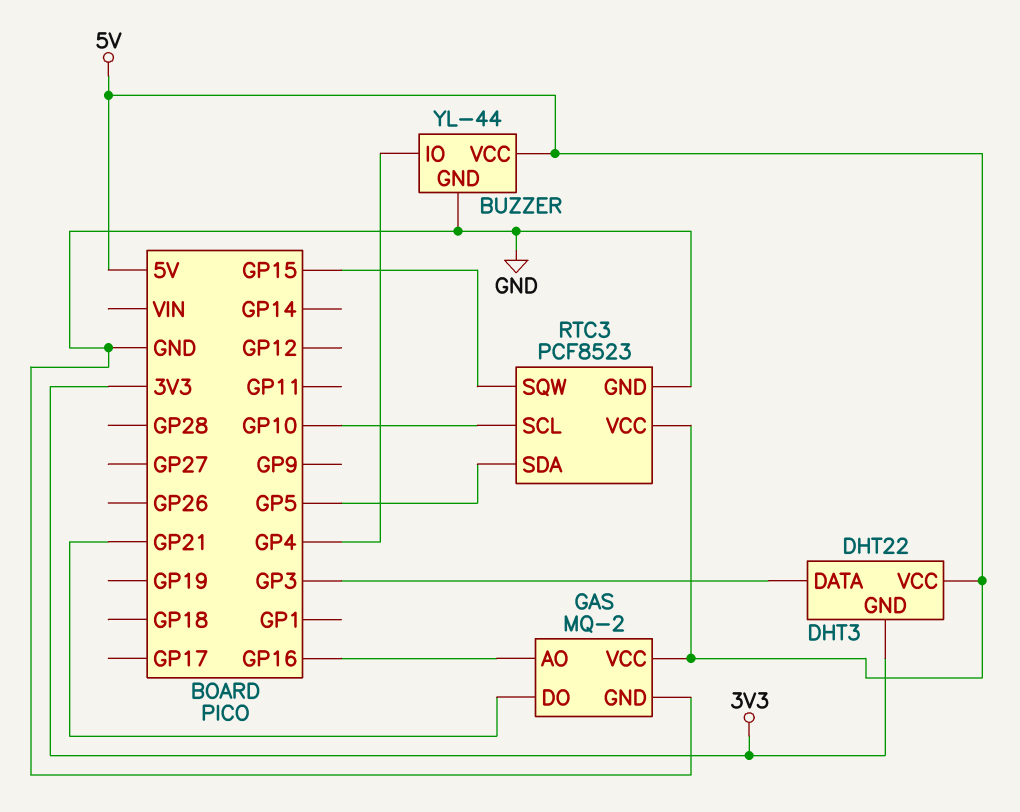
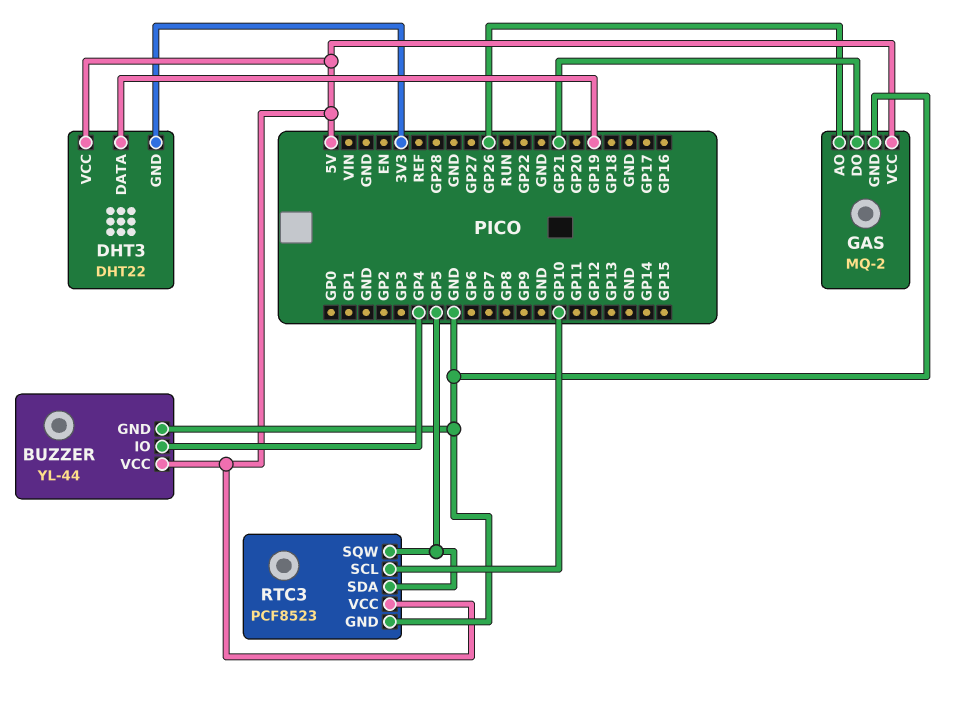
DHT3 pin DATA: GP3 -> GP19
GAS pin AO: GP16 -> GP26
RTC3 pin SQW: GP15 -> GP5

